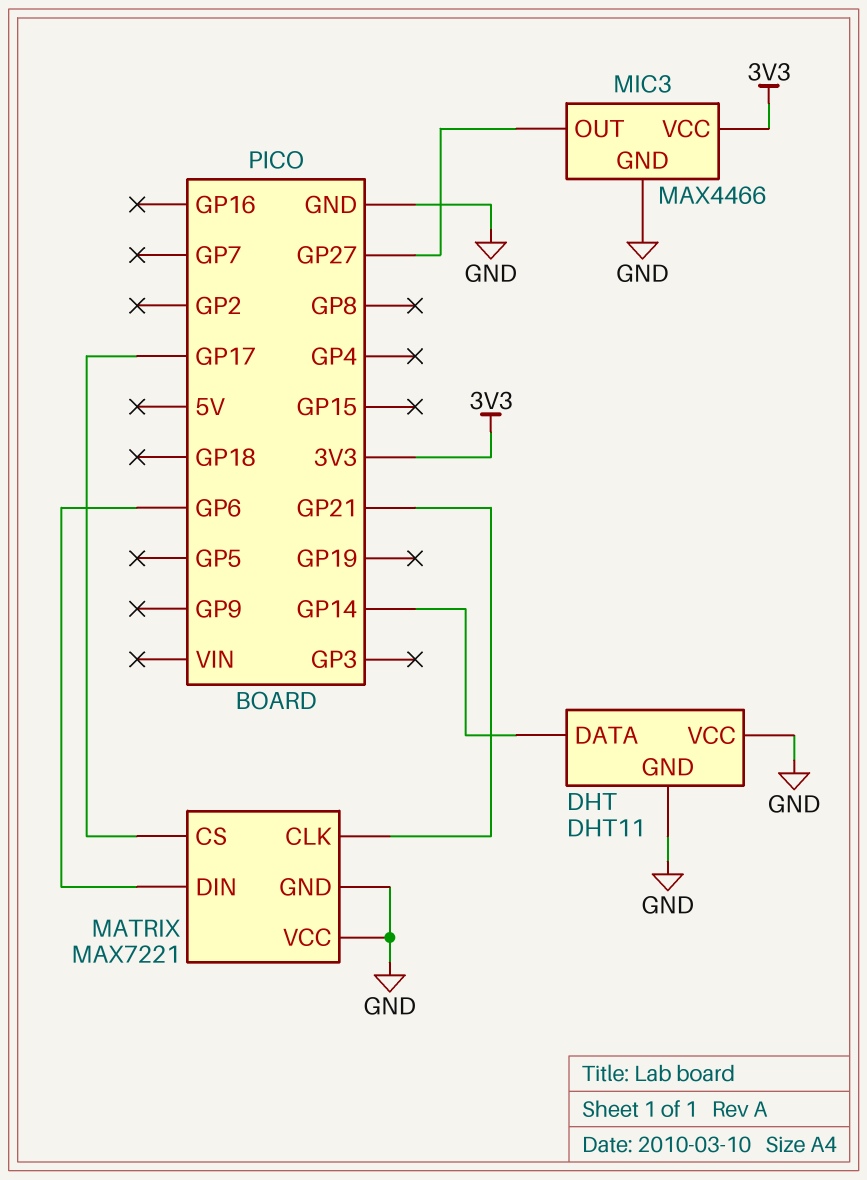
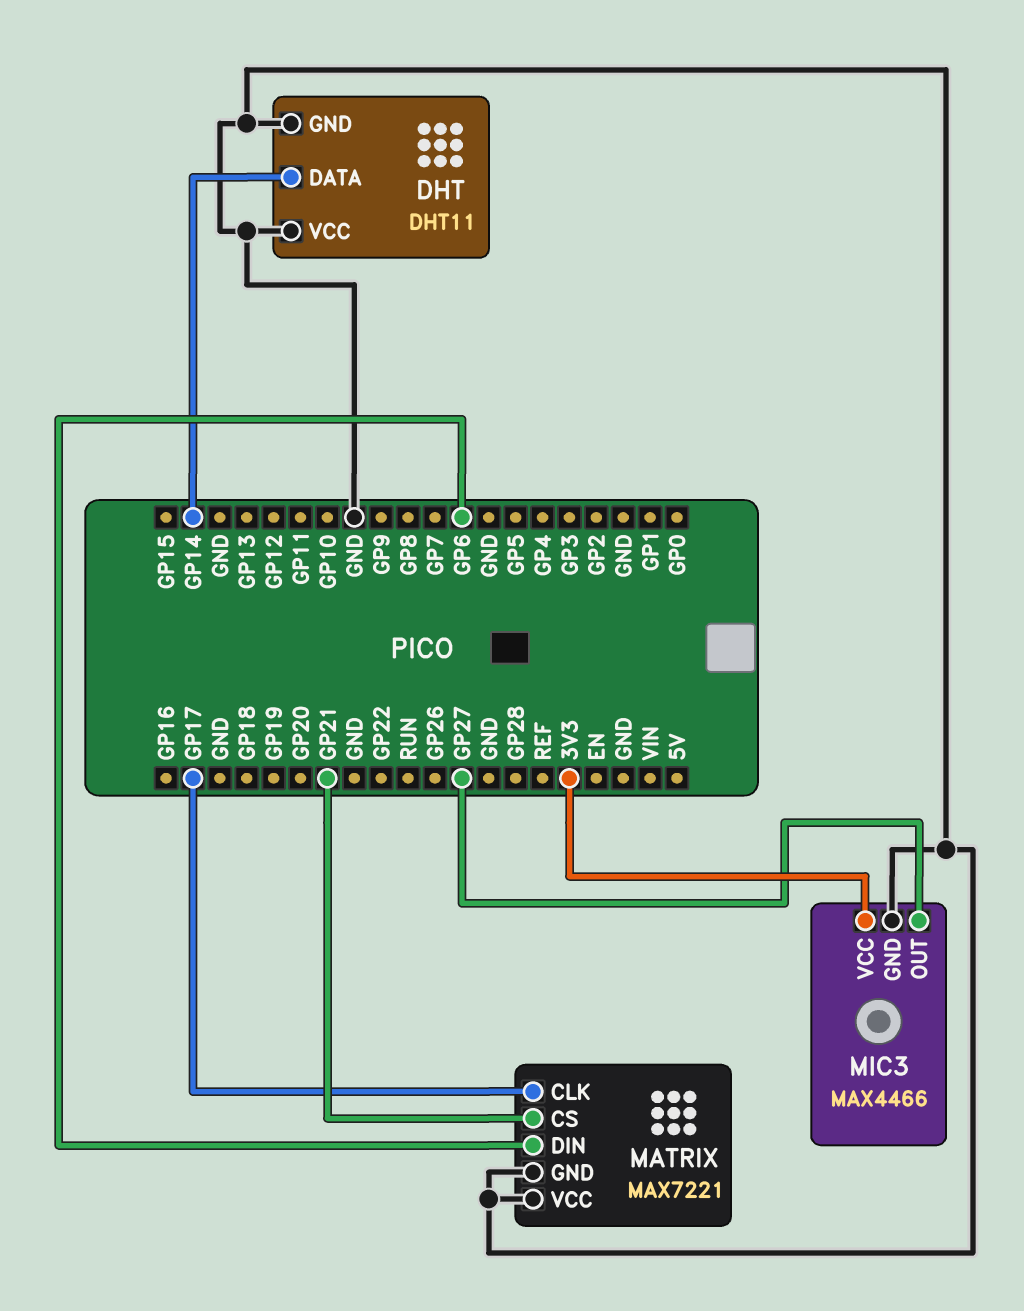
MATRIX pin CLK: GP21 -> GP17
MATRIX pin CS: GP17 -> GP21

